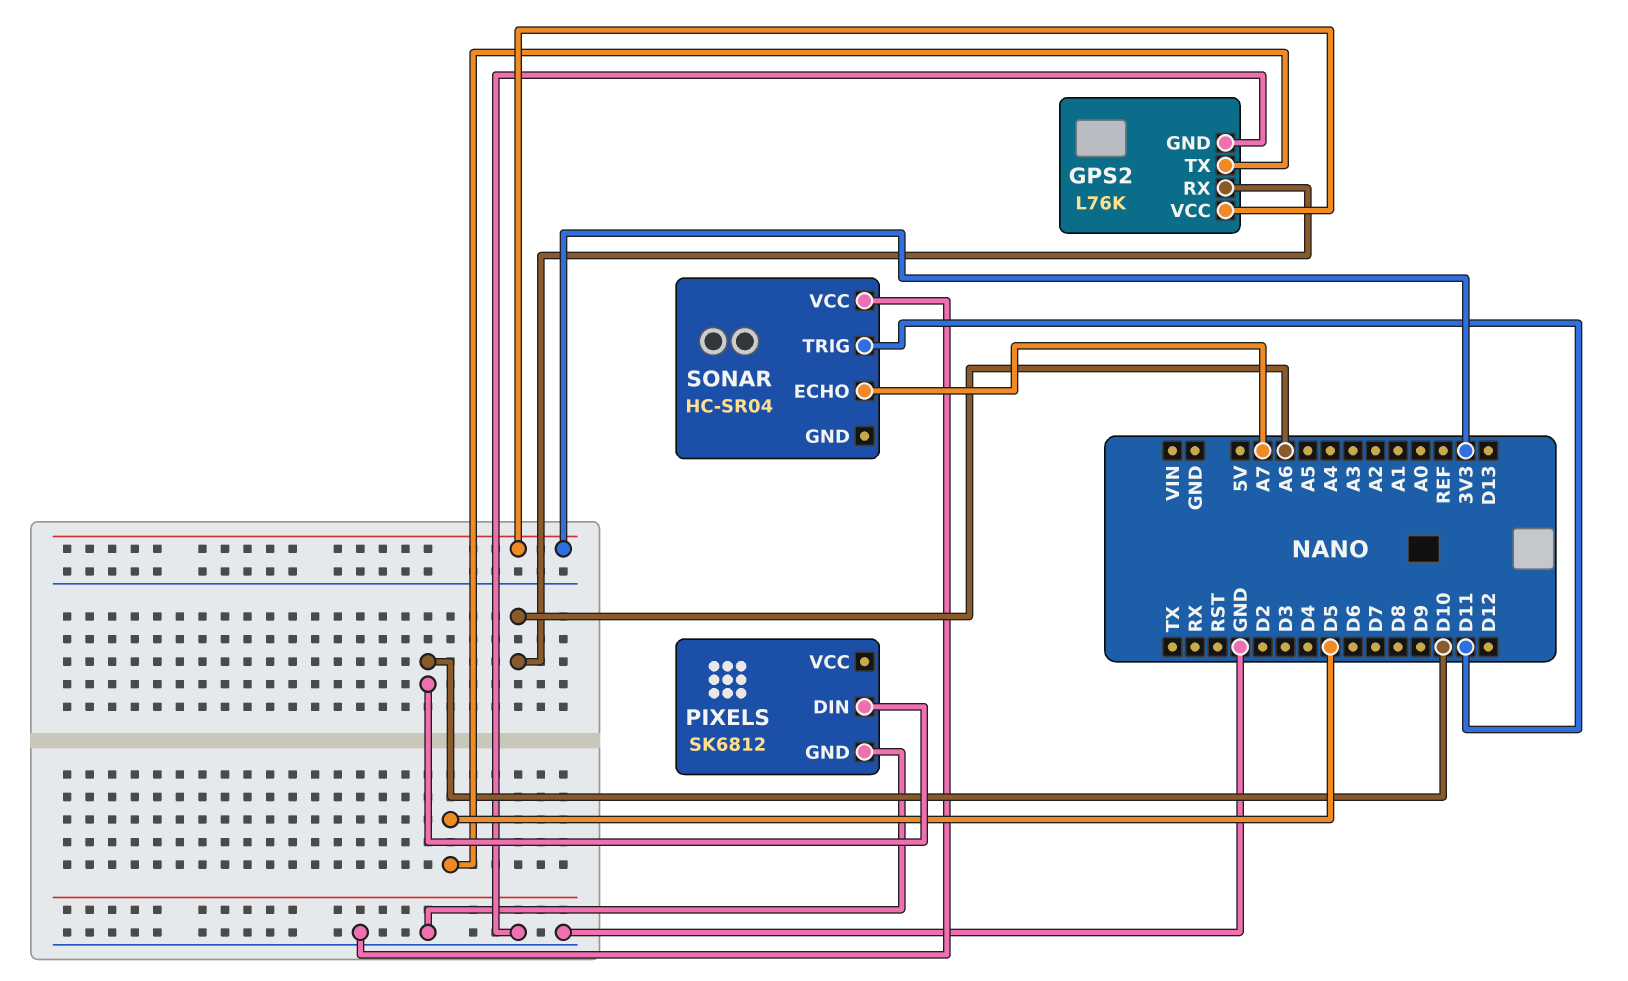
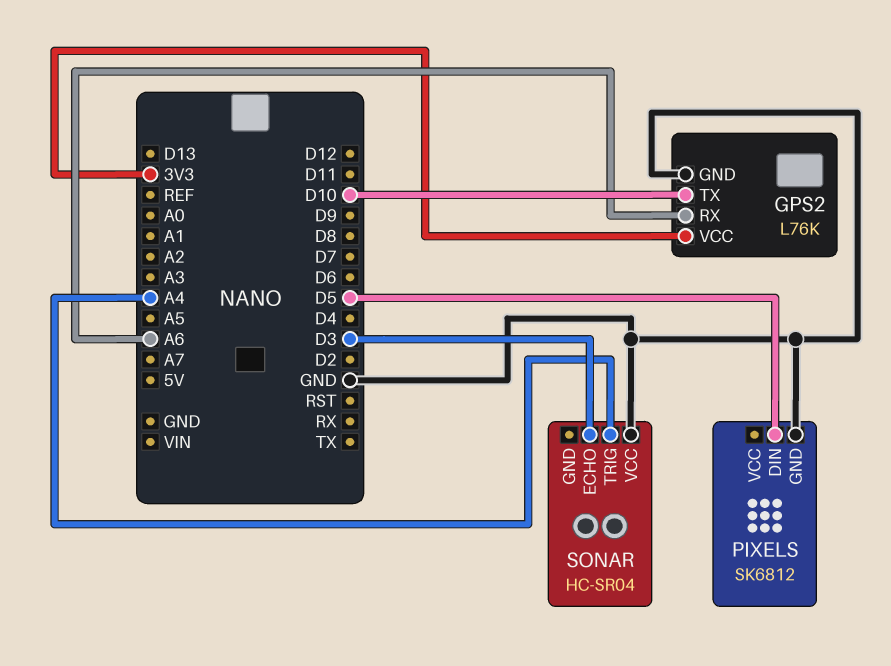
GPS2 pin TX: D5 -> D10
PIXELS pin DIN: D10 -> D5
SONAR pin ECHO: A7 -> D3
SONAR pin TRIG: D11 -> A4

